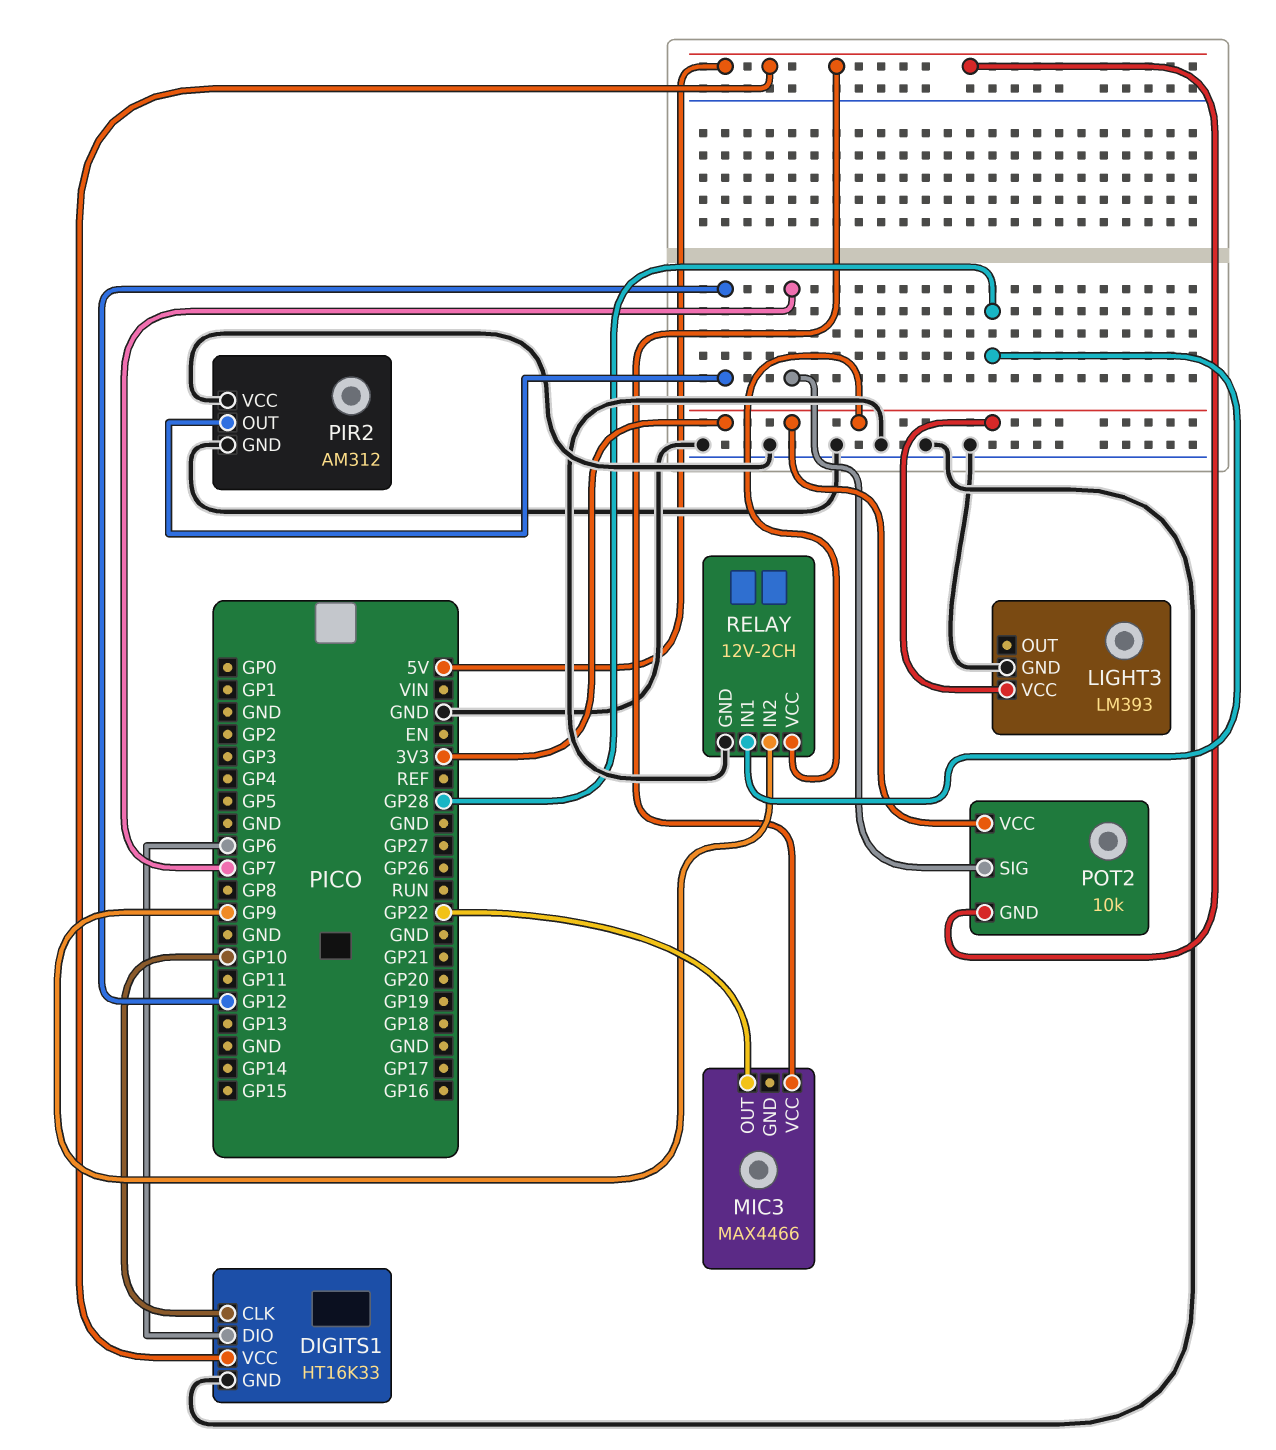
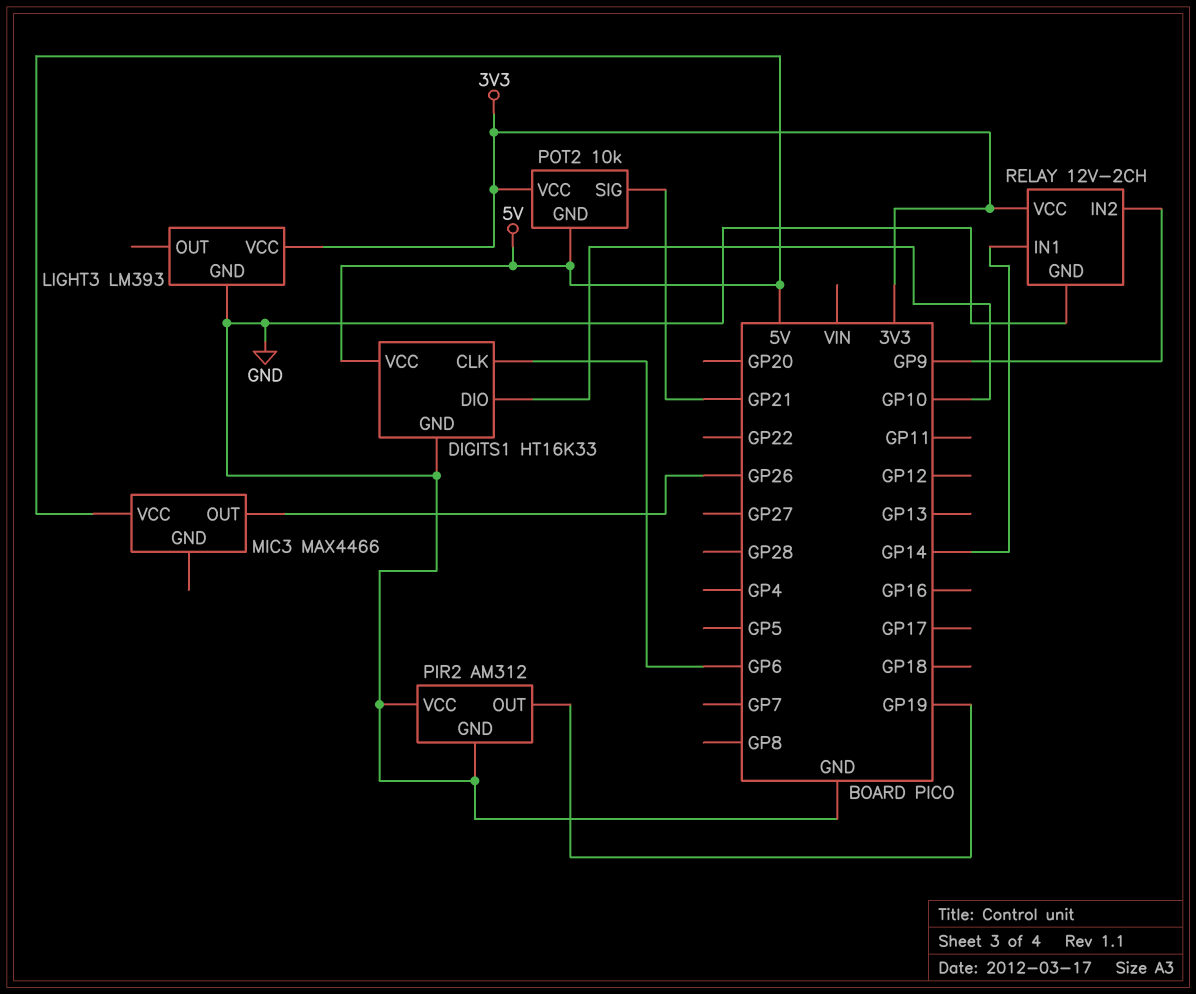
DIGITS1 pin CLK: GP10 -> GP6
DIGITS1 pin DIO: GP6 -> GP10
MIC3 pin OUT: GP22 -> GP26
PIR2 pin OUT: GP12 -> GP19
POT2 pin SIG: GP7 -> GP21
RELAY pin IN1: GP28 -> GP14

